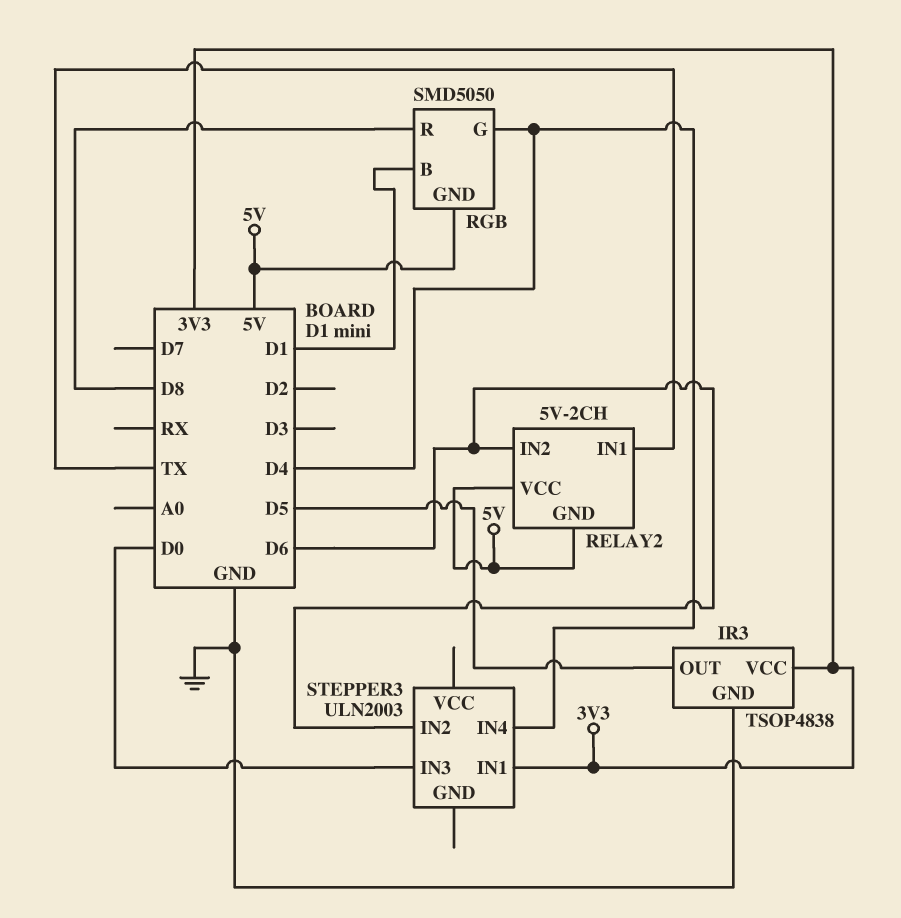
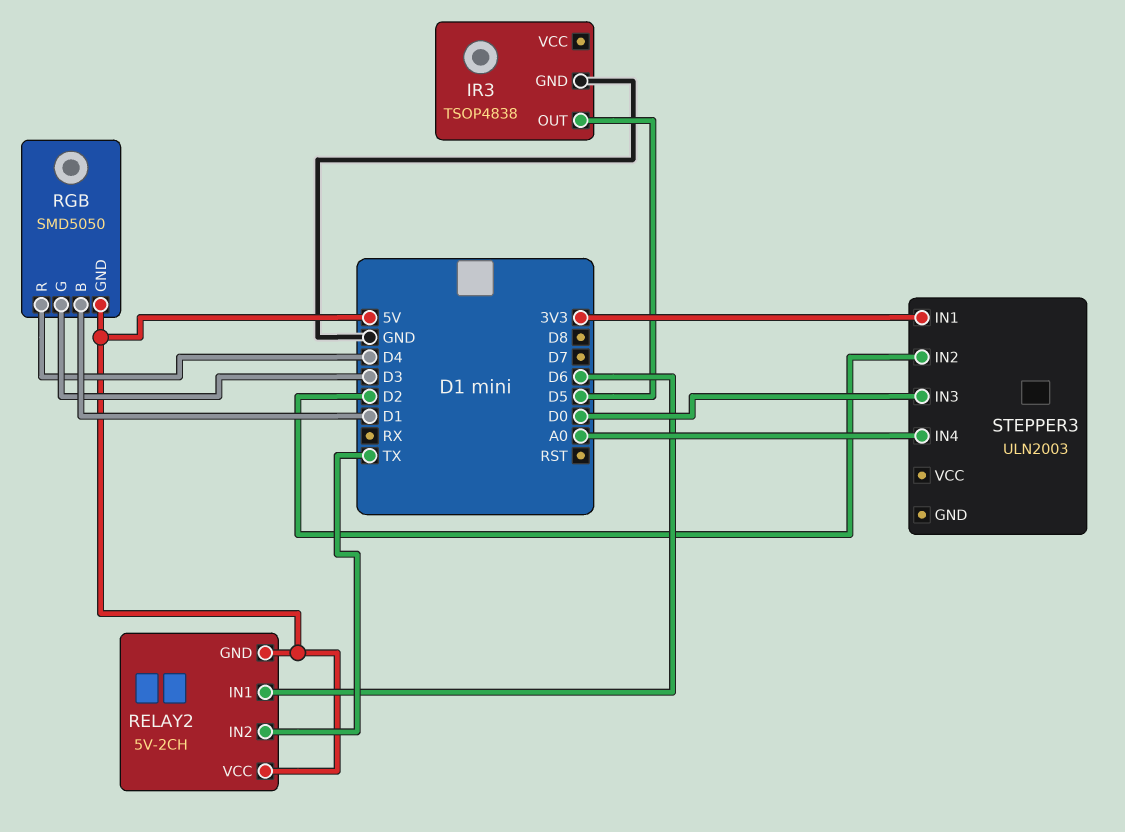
IR3 pin VCC: 3V3 -> none
RELAY2 pin IN1: TX -> D6
RELAY2 pin IN2: D6 -> TX
RGB pin G: D4 -> D3
RGB pin R: D8 -> D4
STEPPER3 pin IN2: D6 -> D2
STEPPER3 pin IN4: D4 -> A0

